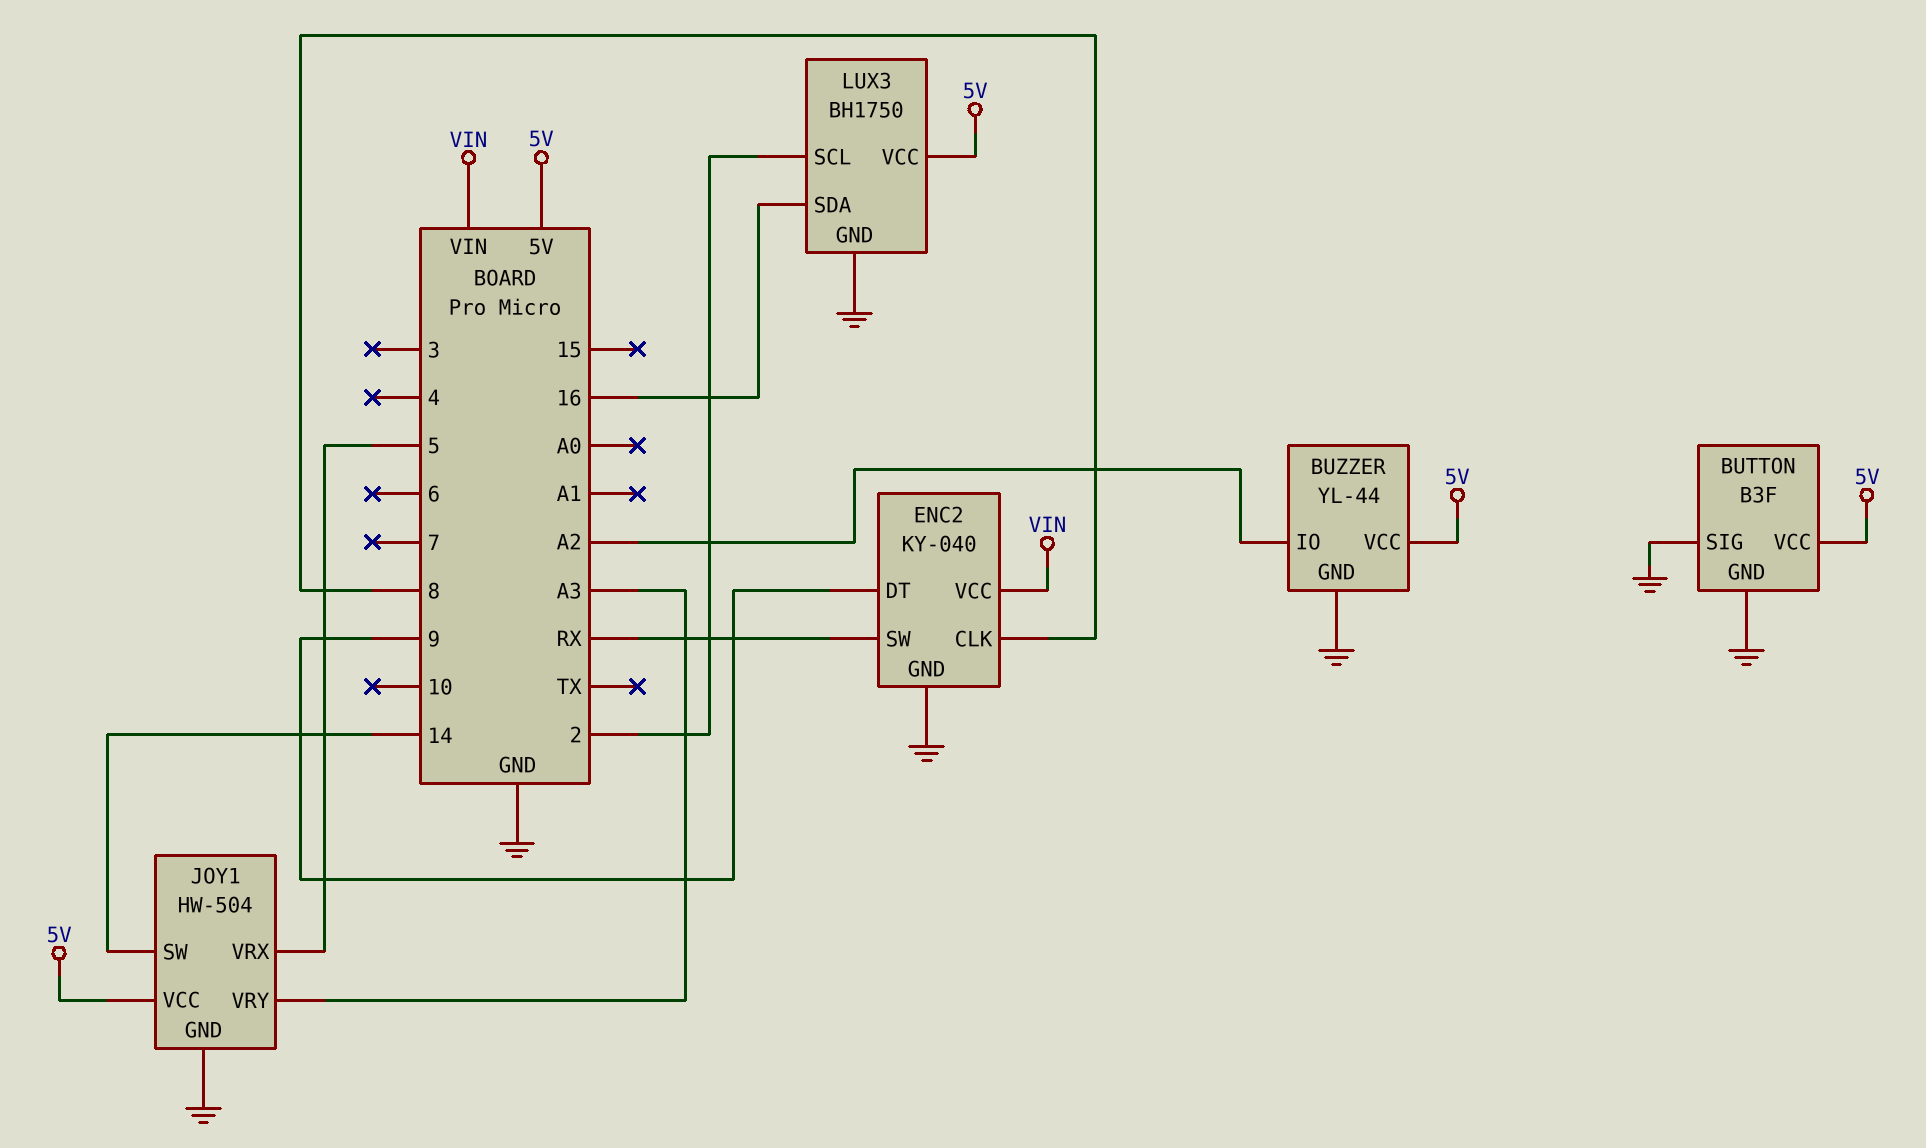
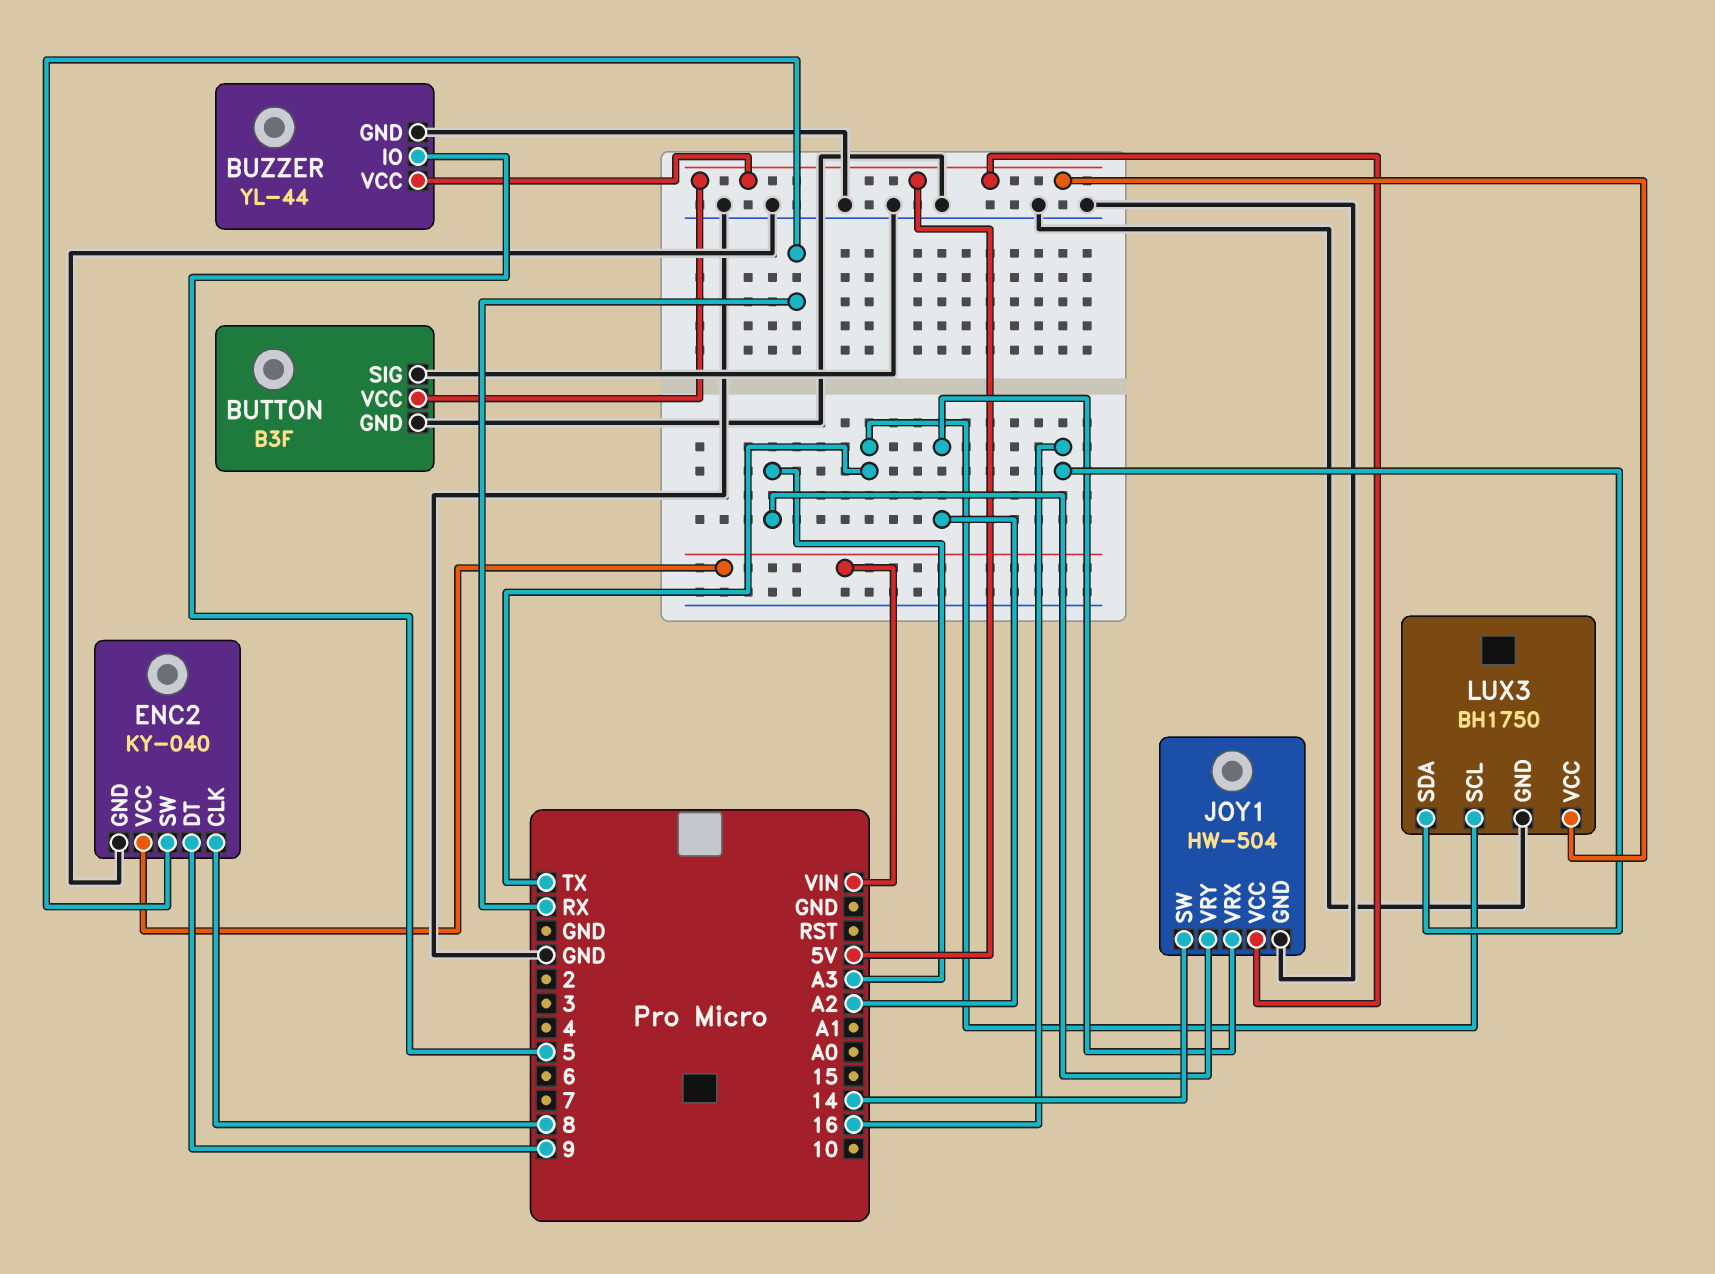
BUZZER pin IO: A2 -> 5
JOY1 pin VRX: 5 -> A2
LUX3 pin SCL: 2 -> TX

